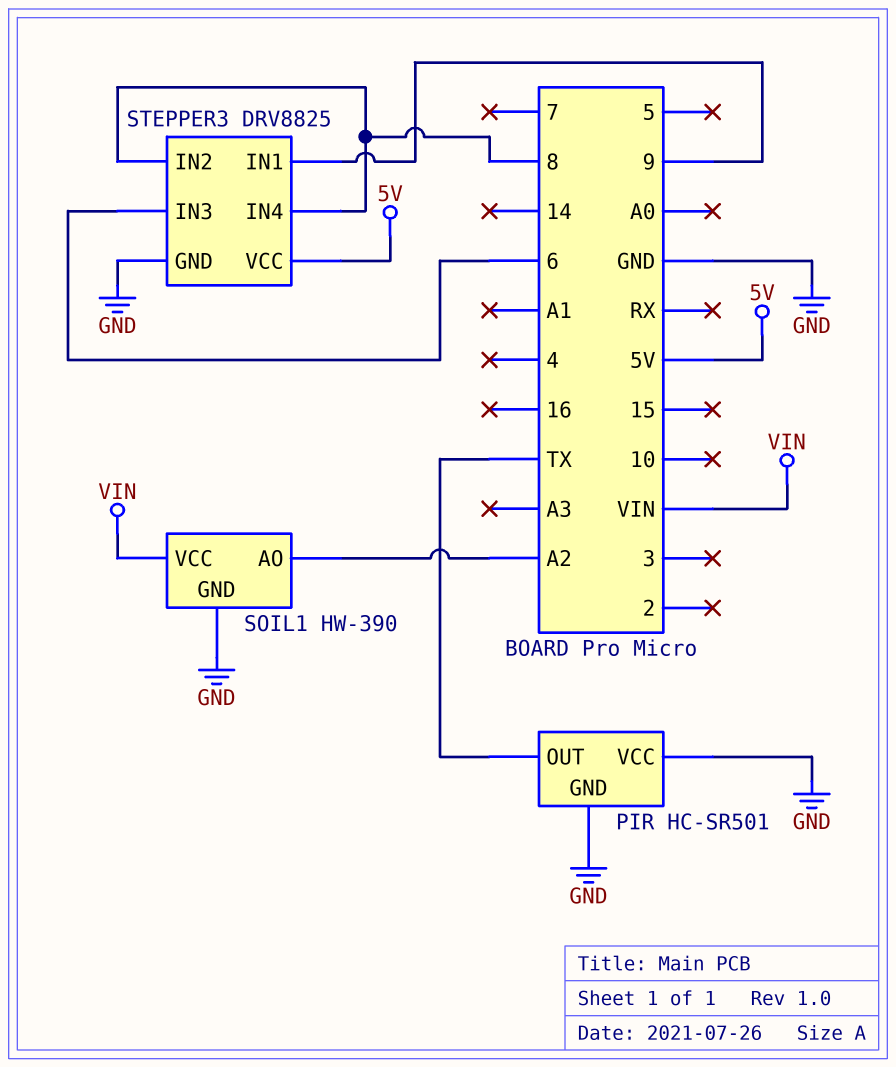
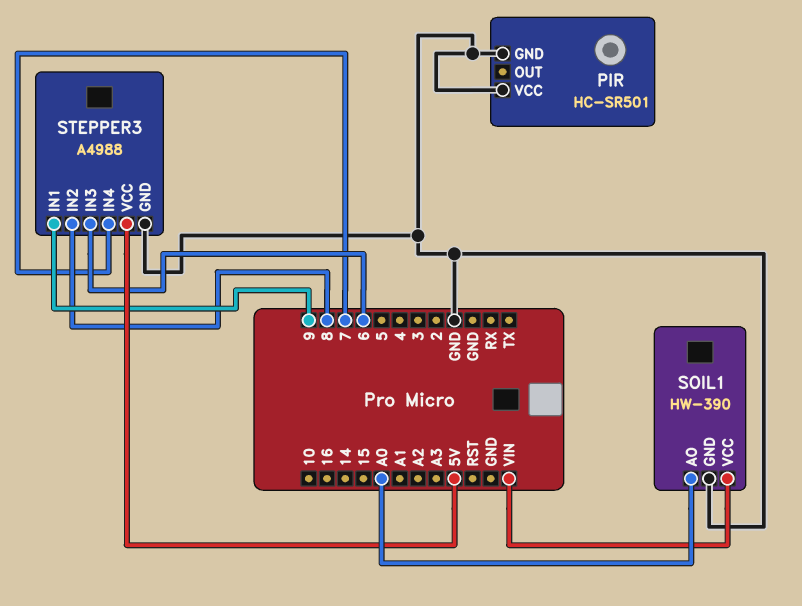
PIR pin OUT: TX -> none
SOIL1 pin AO: A2 -> A0
STEPPER3: DRV8825 -> A4988
STEPPER3 pin IN4: 8 -> 7

